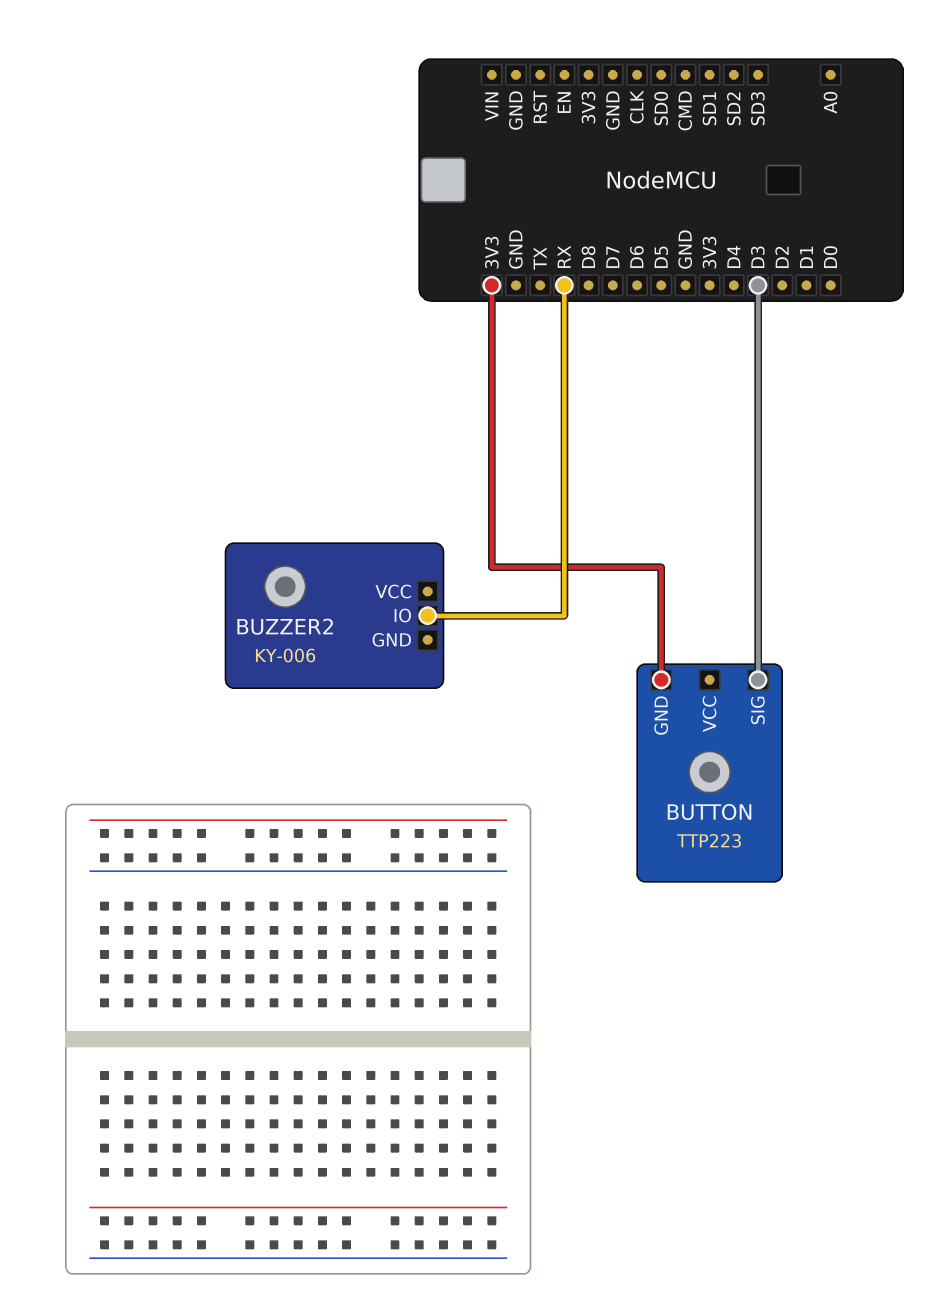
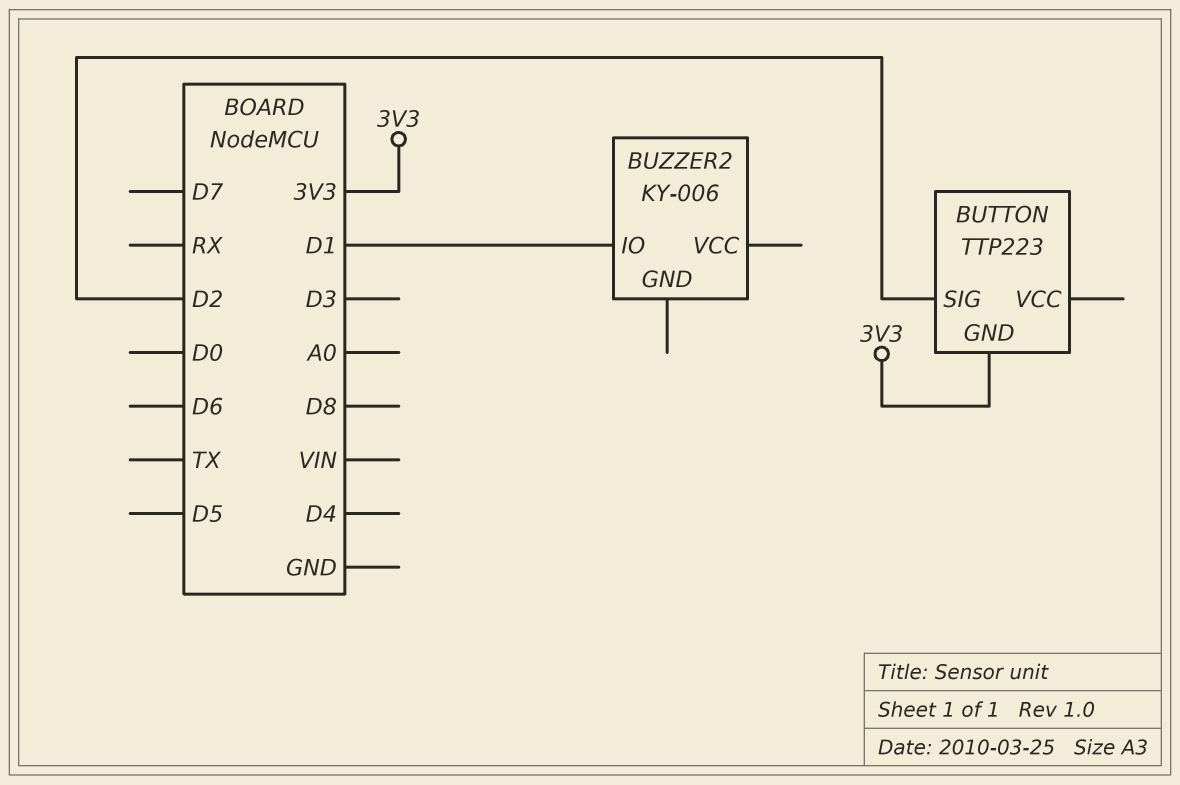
BUTTON pin SIG: D3 -> D2
BUZZER2 pin IO: RX -> D1

